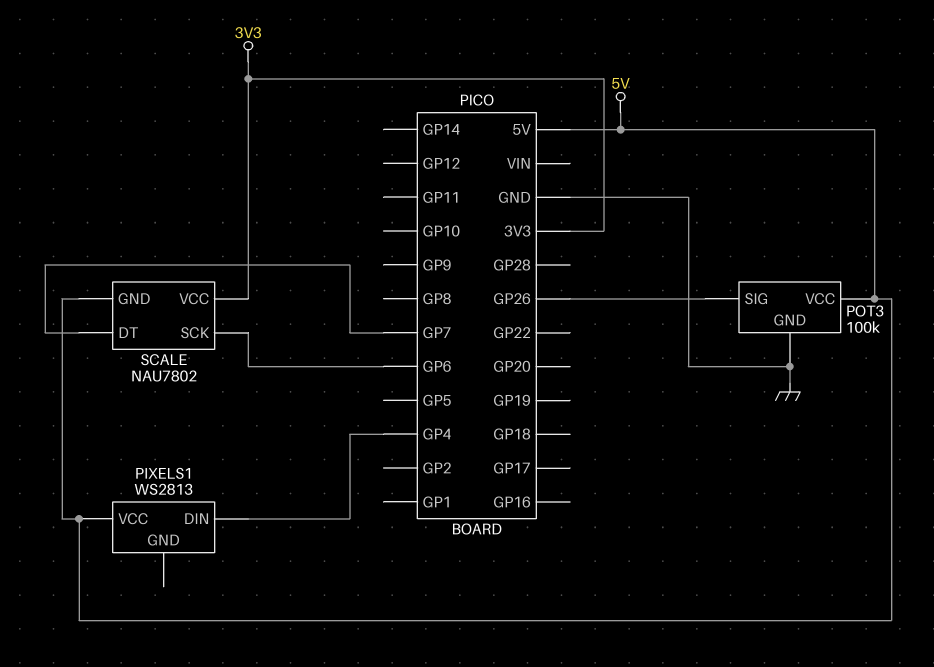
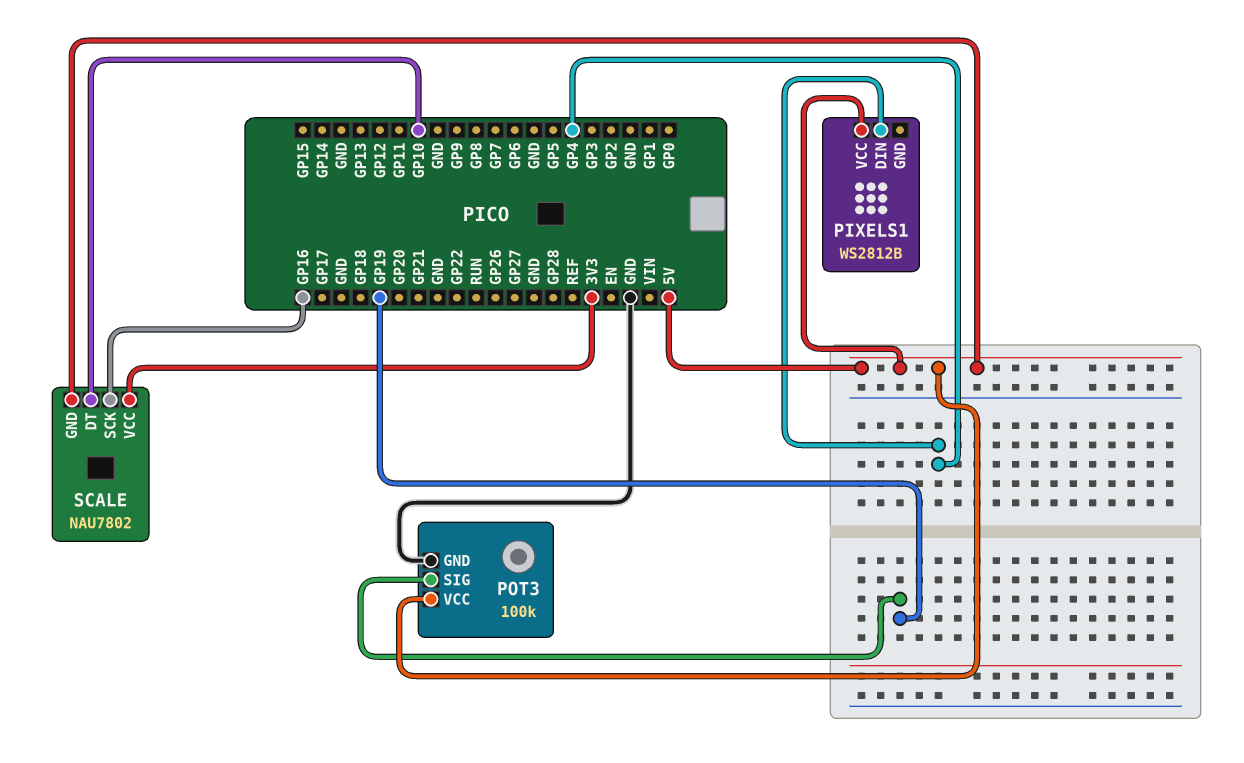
PIXELS1: WS2813 -> WS2812B
POT3 pin SIG: GP26 -> GP19
SCALE pin DT: GP7 -> GP10
SCALE pin SCK: GP6 -> GP16

